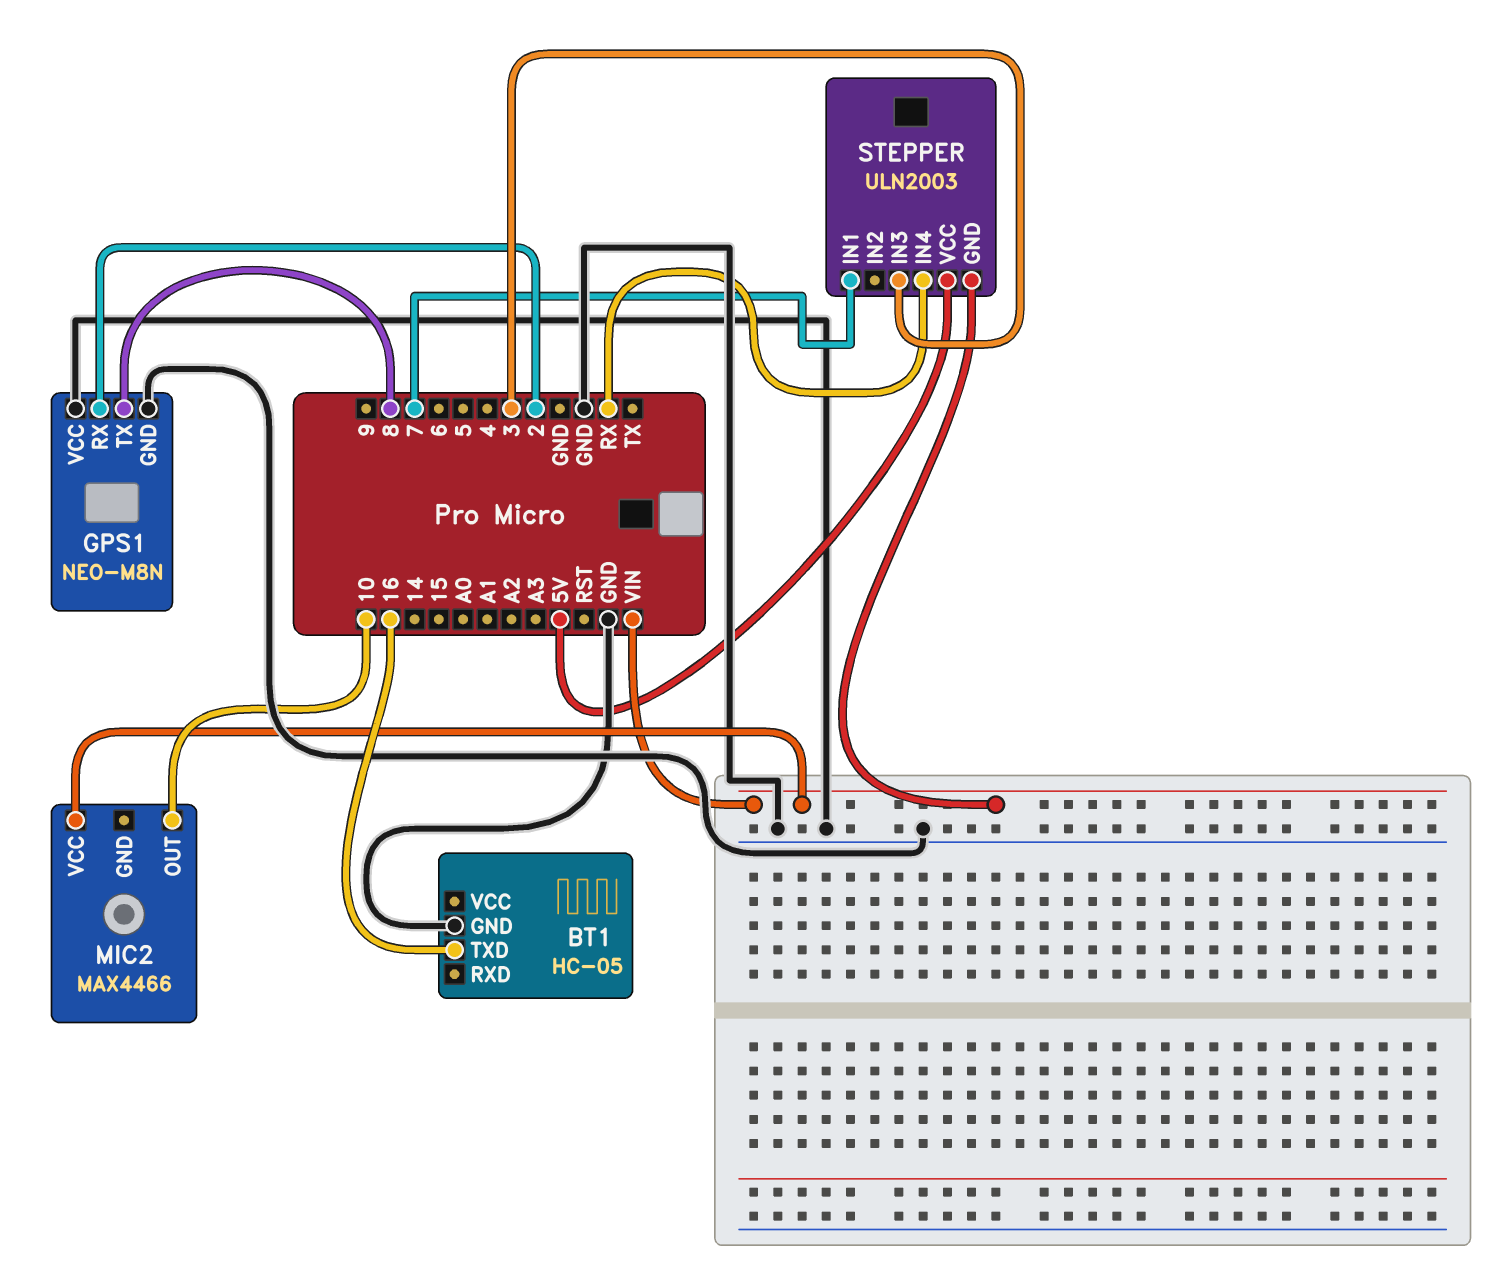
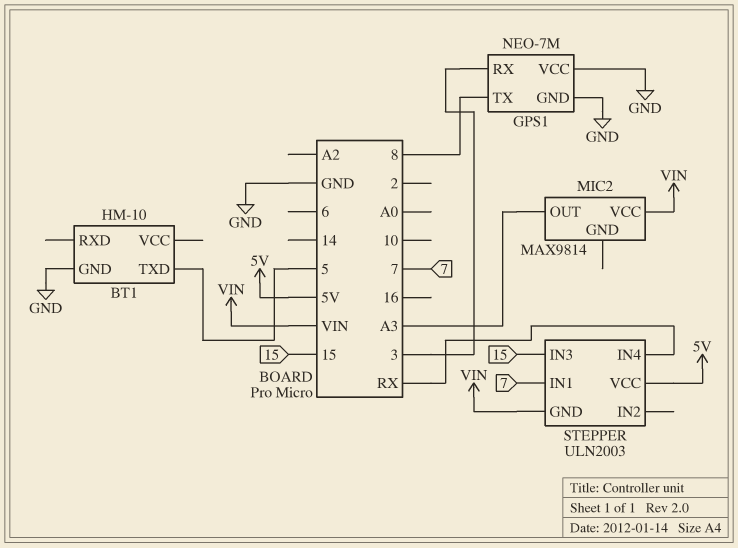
BT1: HC-05 -> HM-10
BT1 pin TXD: 16 -> 5
GPS1: NEO-M8N -> NEO-7M
GPS1 pin RX: 2 -> 3
MIC2: MAX4466 -> MAX9814
MIC2 pin OUT: 10 -> A3
STEPPER pin IN3: 3 -> 15

